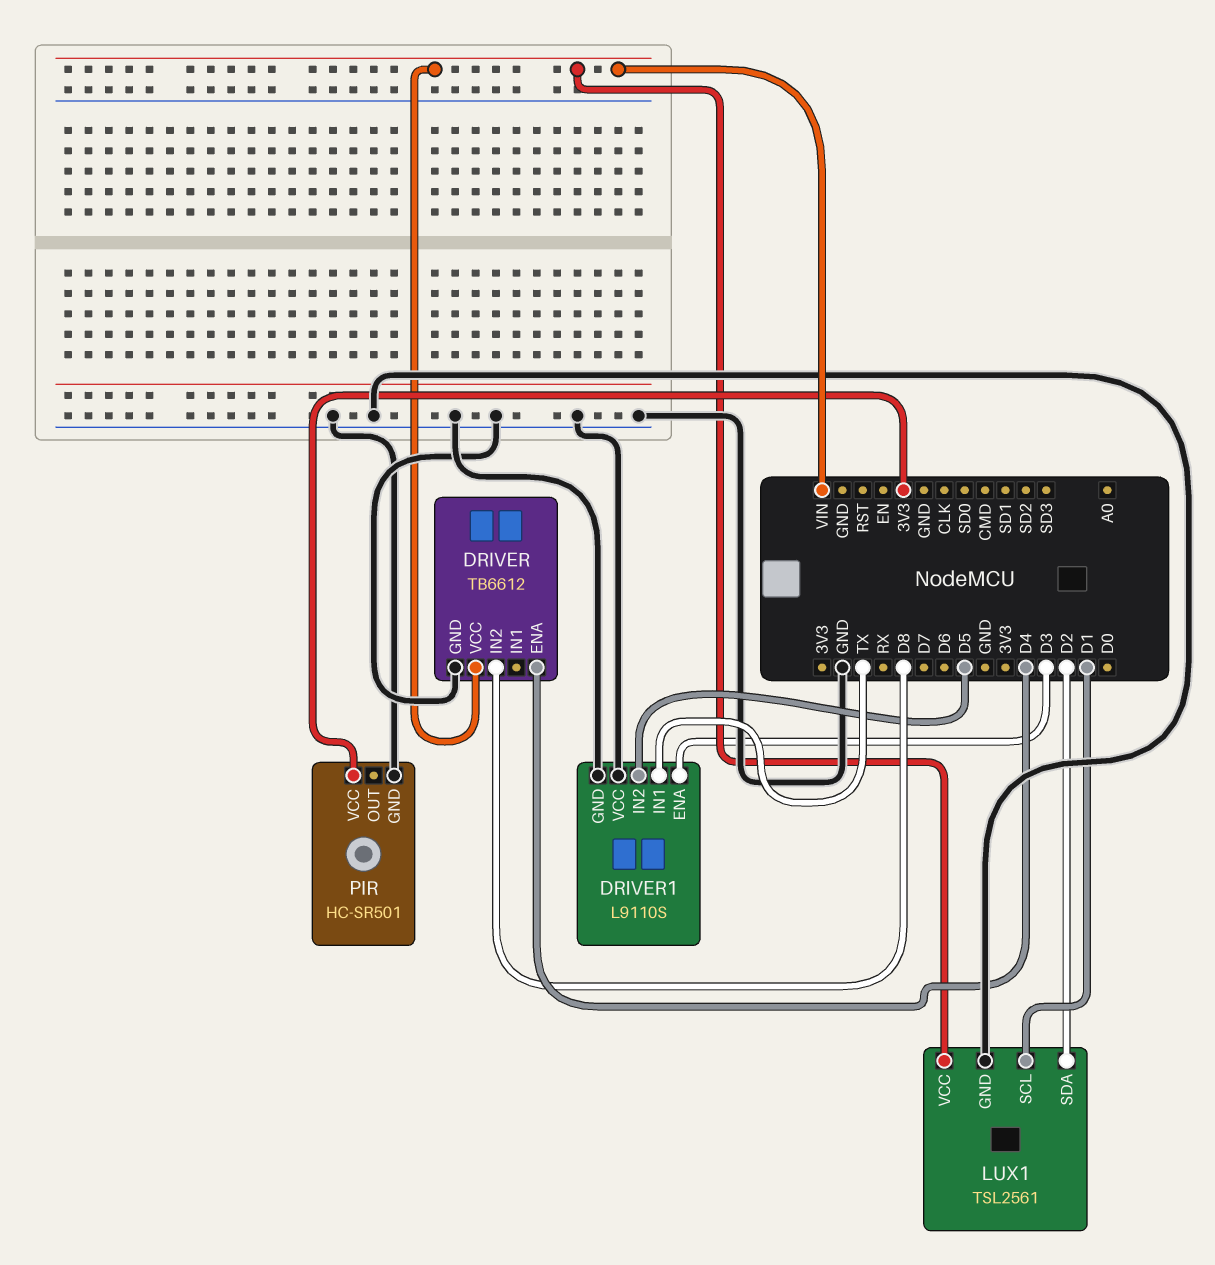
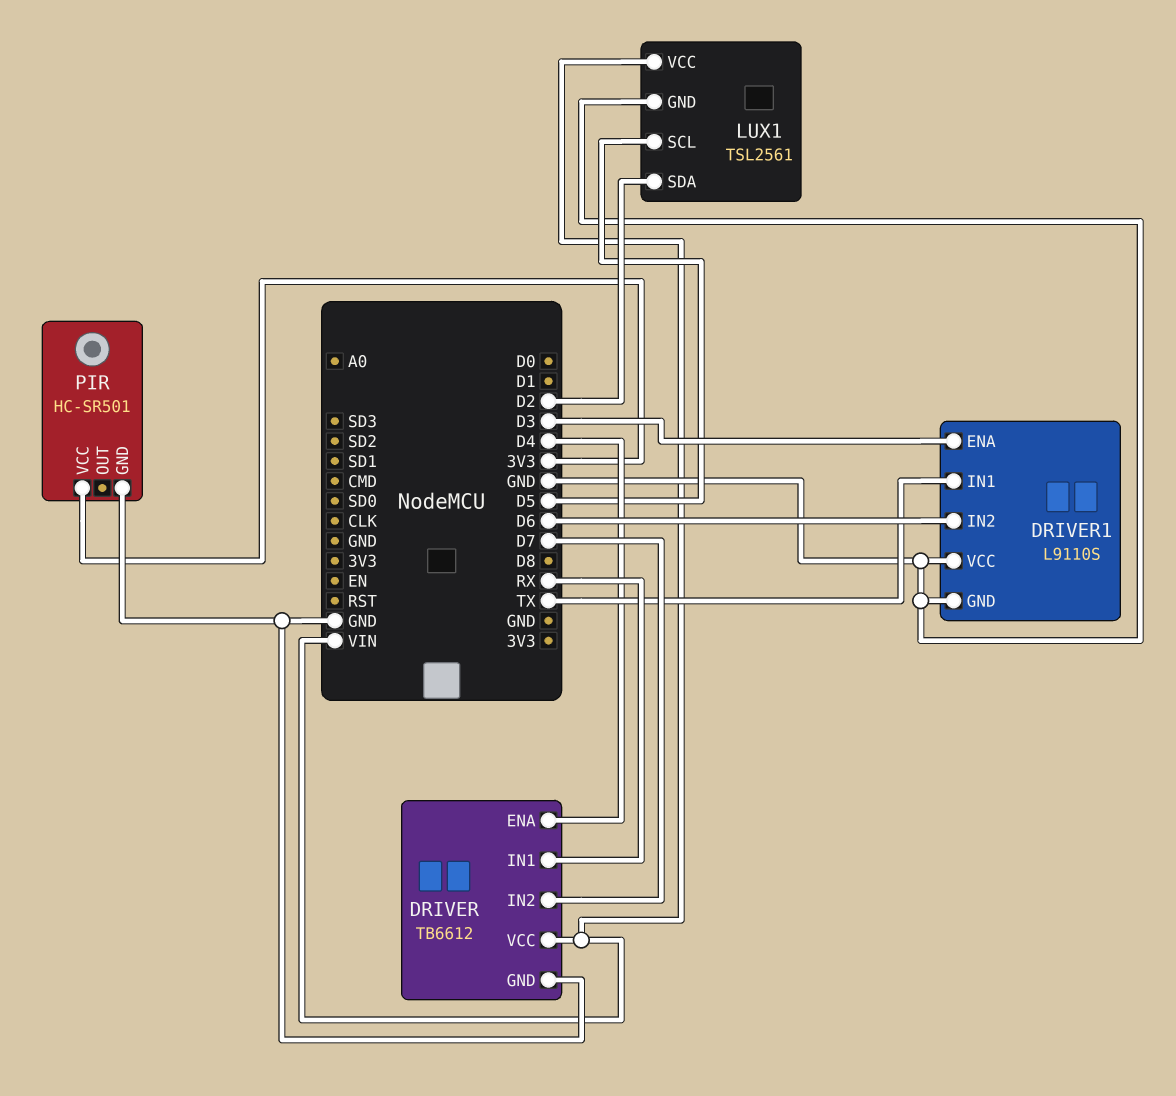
DRIVER pin IN1: none -> RX
DRIVER pin IN2: D8 -> D7
DRIVER1 pin IN2: D5 -> D6
LUX1 pin SCL: D1 -> D5

